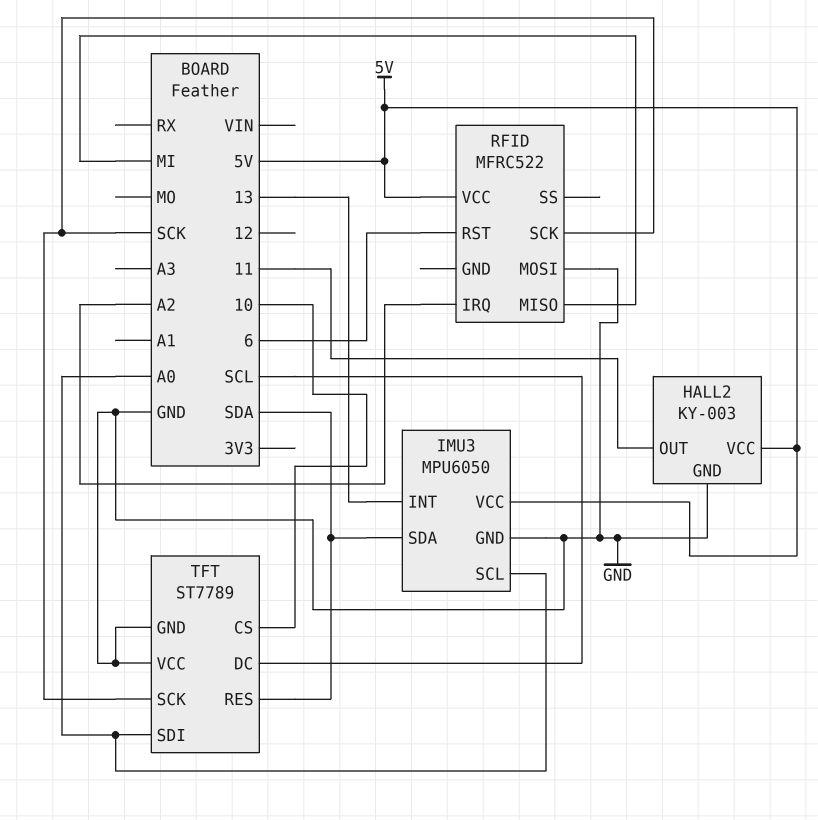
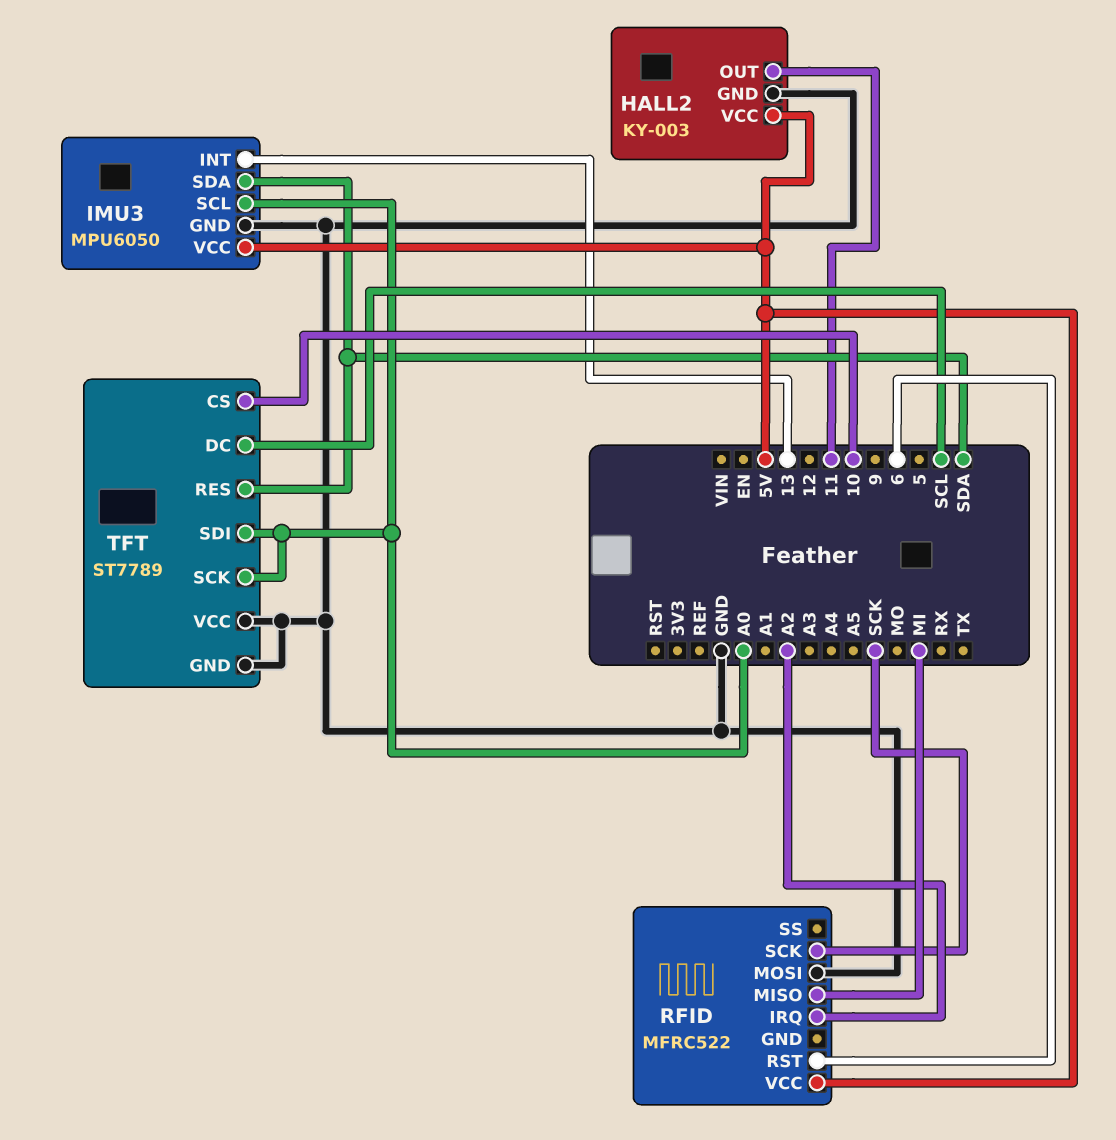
TFT pin SCK: SCK -> A0

